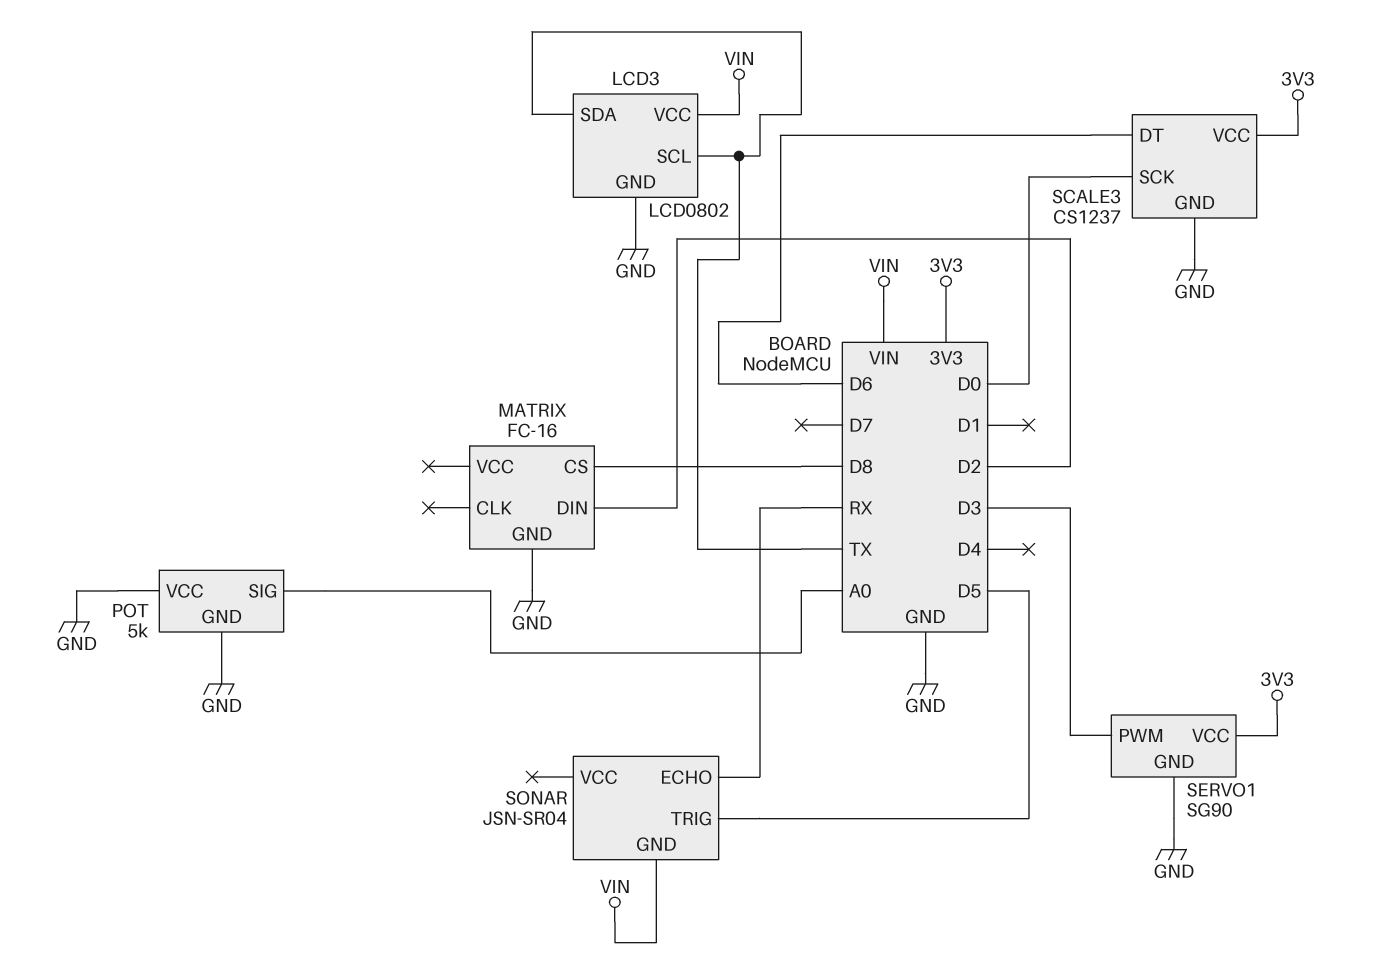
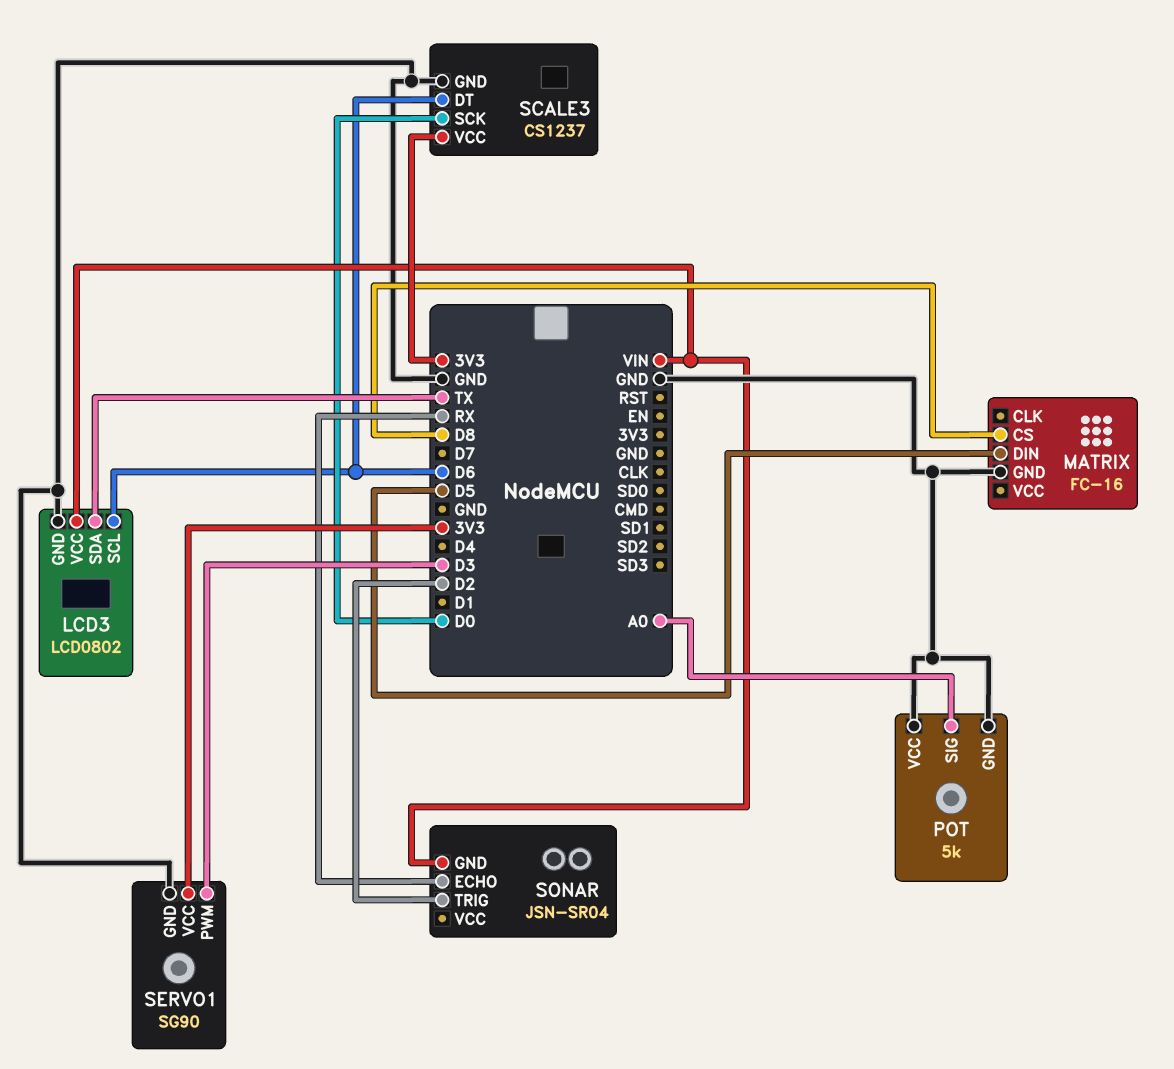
LCD3 pin SCL: TX -> D6
MATRIX pin DIN: D2 -> D5
SONAR pin TRIG: D5 -> D2

